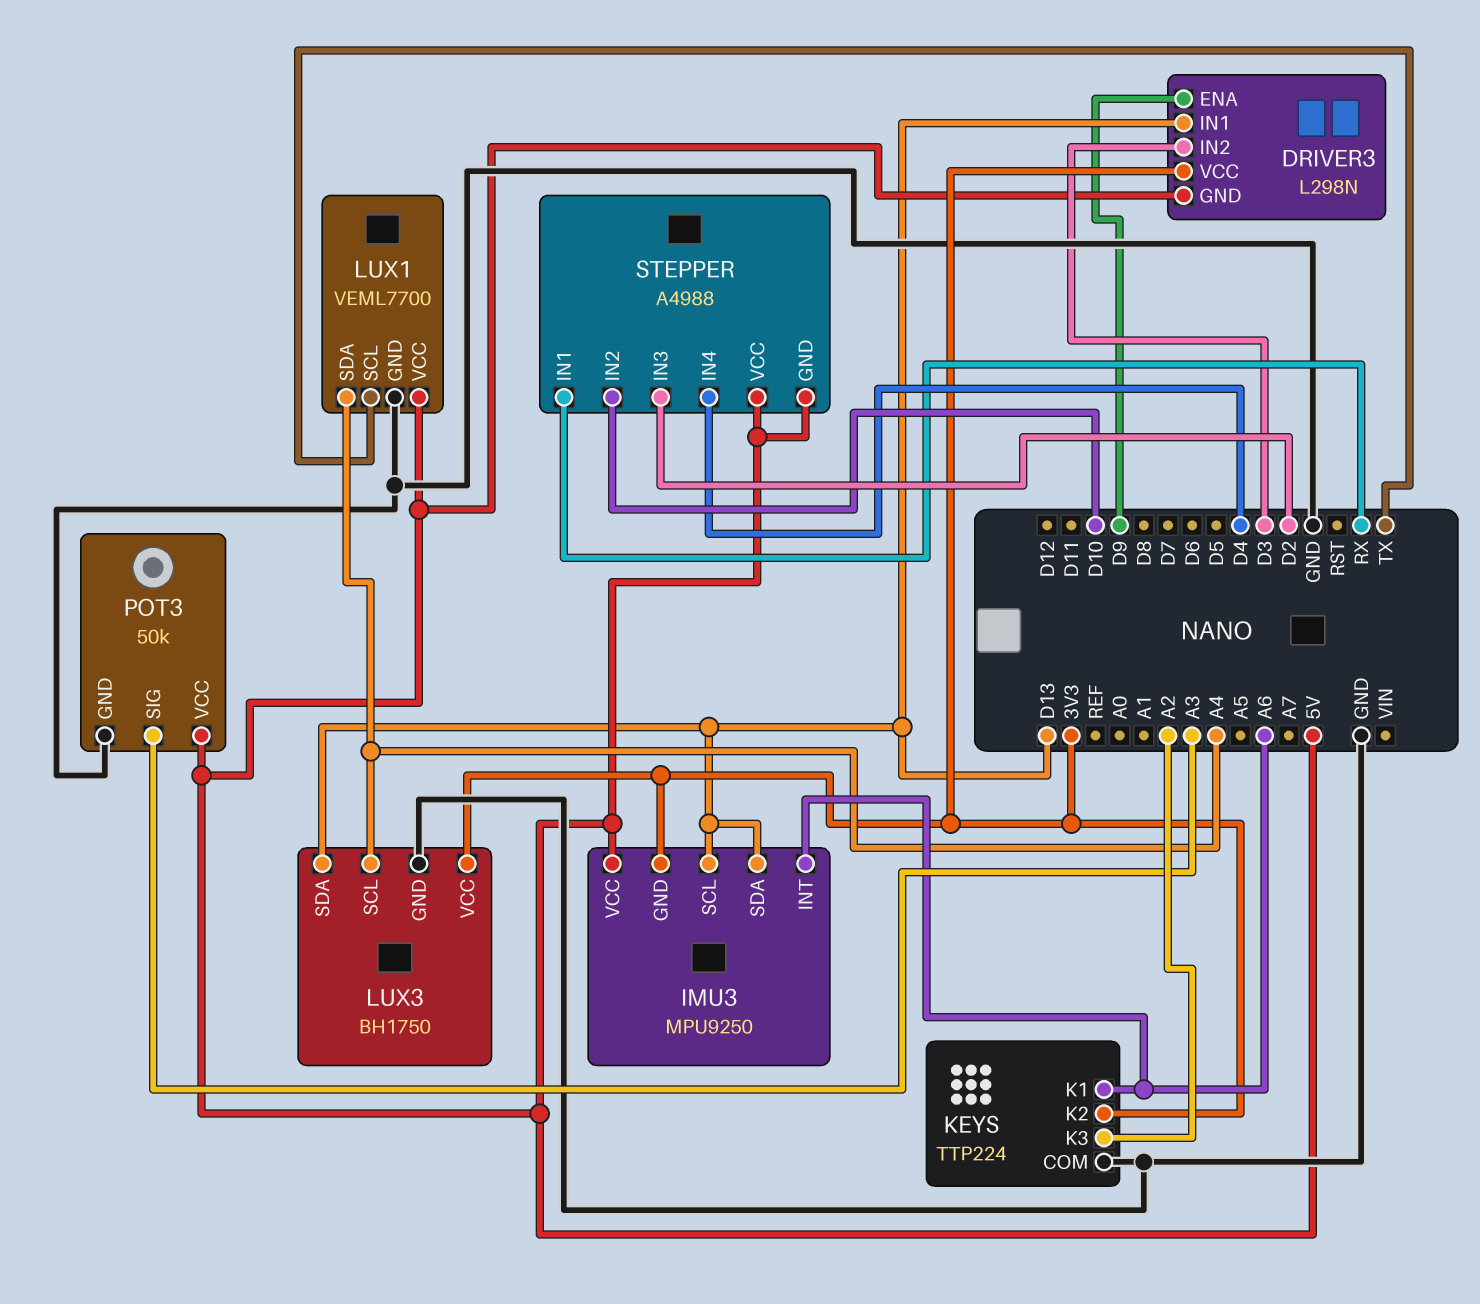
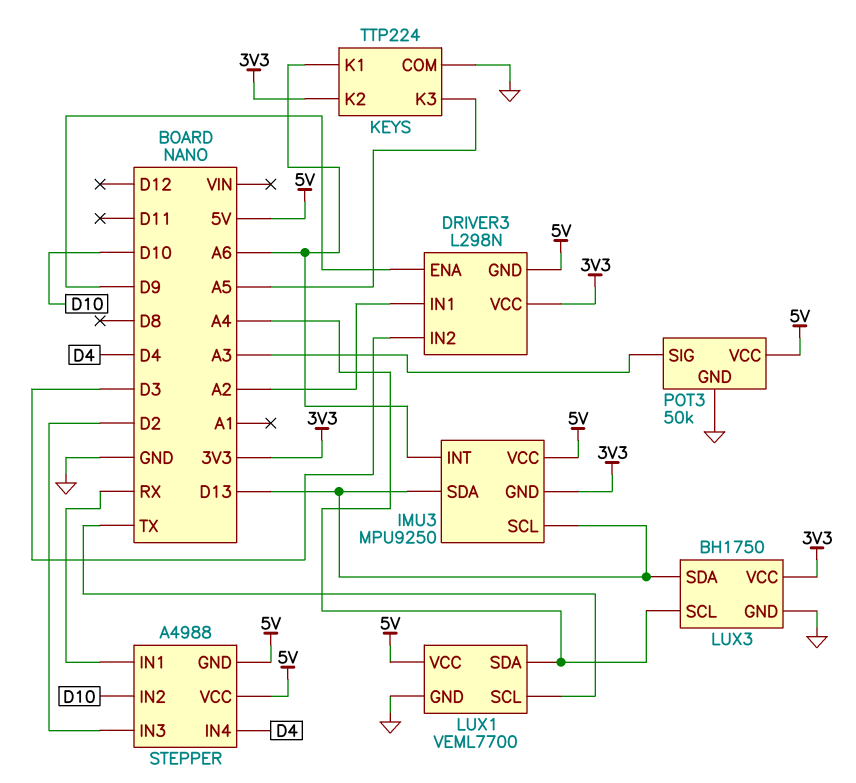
DRIVER3 pin IN1: D13 -> A2
KEYS pin K3: A2 -> A5

